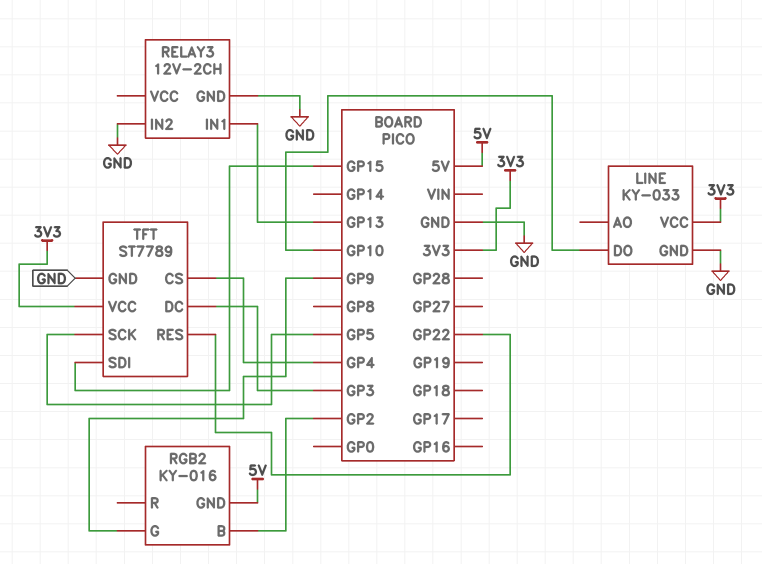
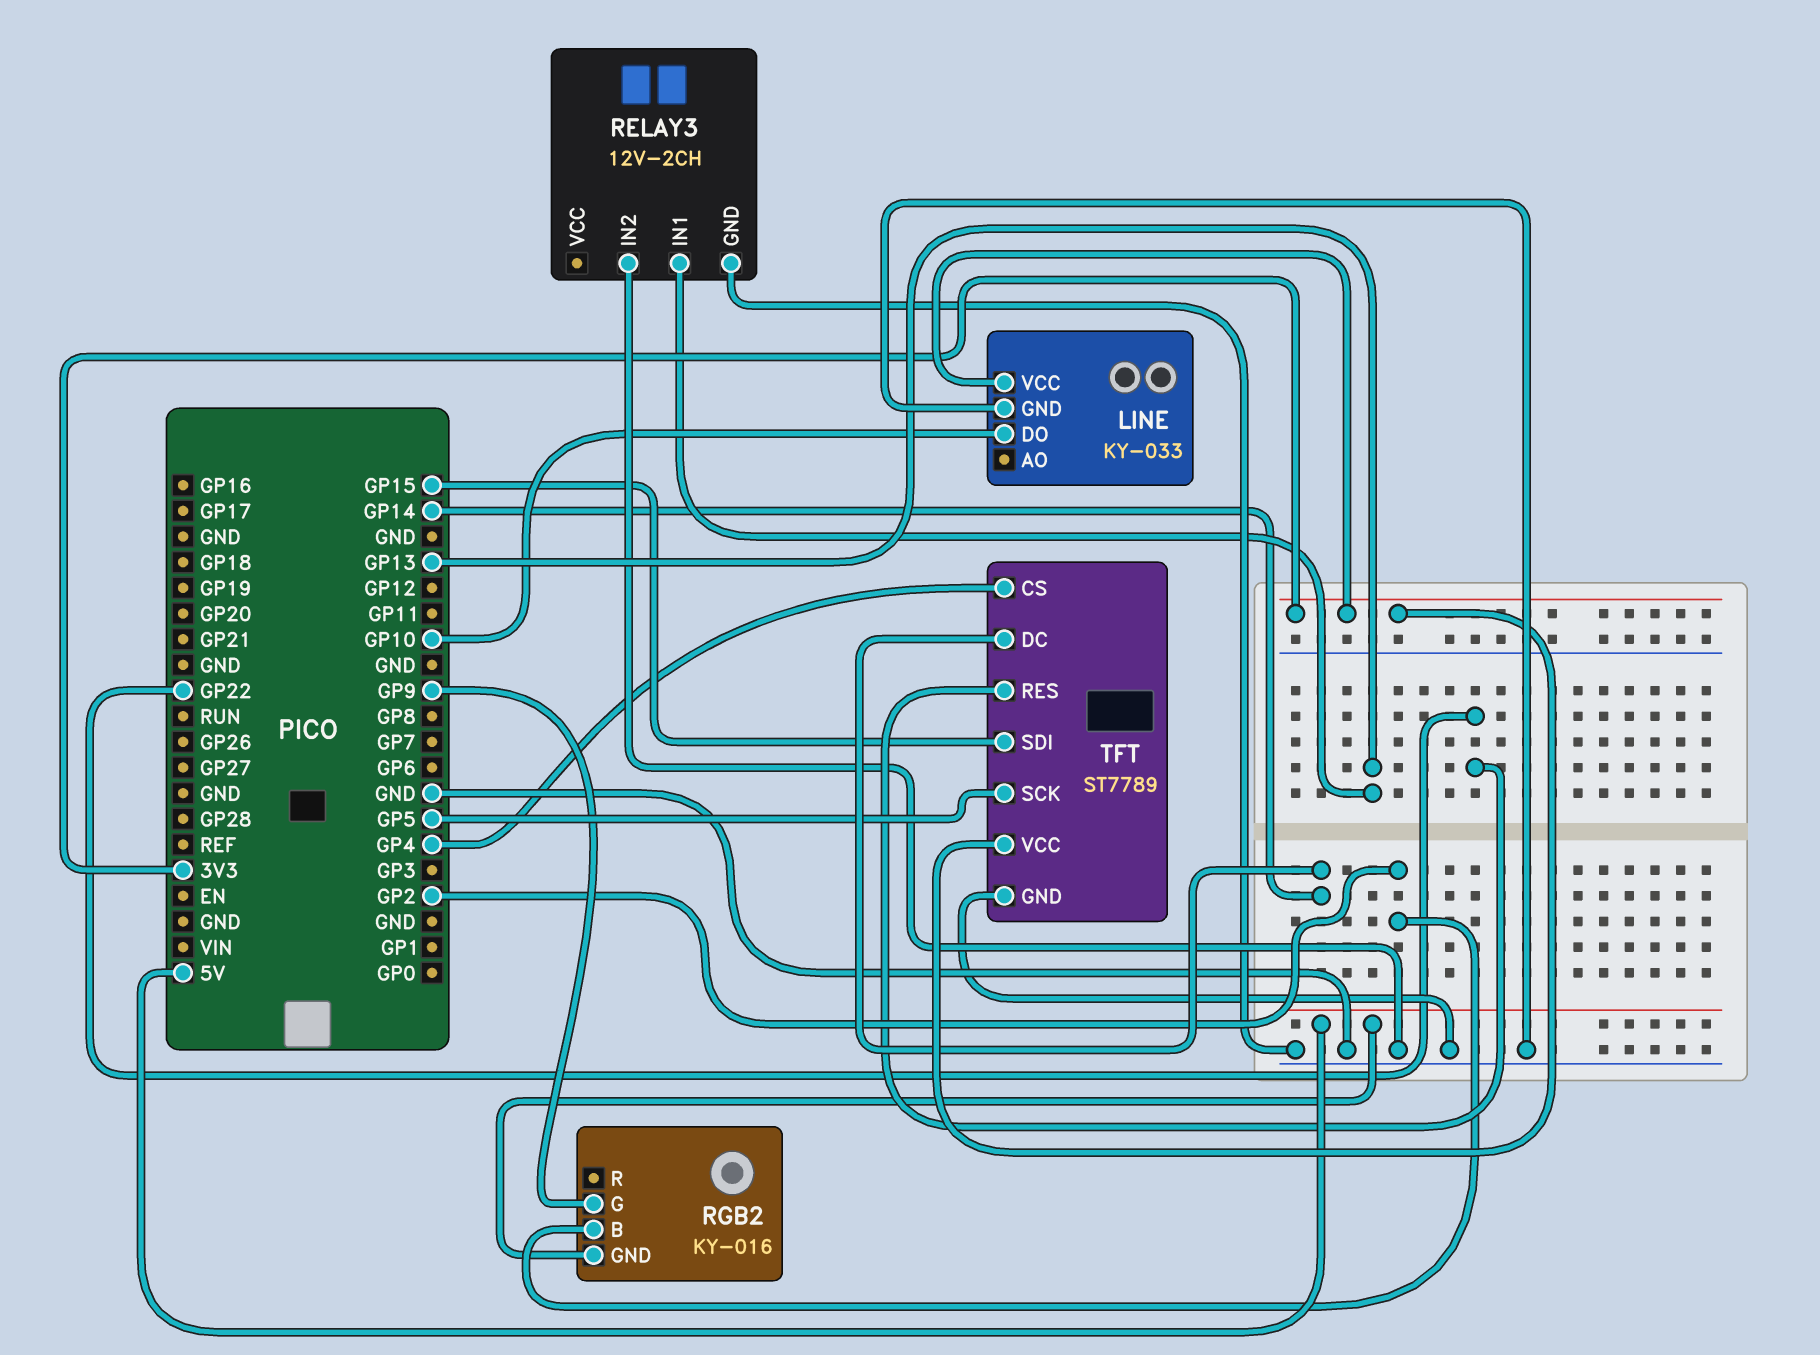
TFT pin DC: GP3 -> GP14

